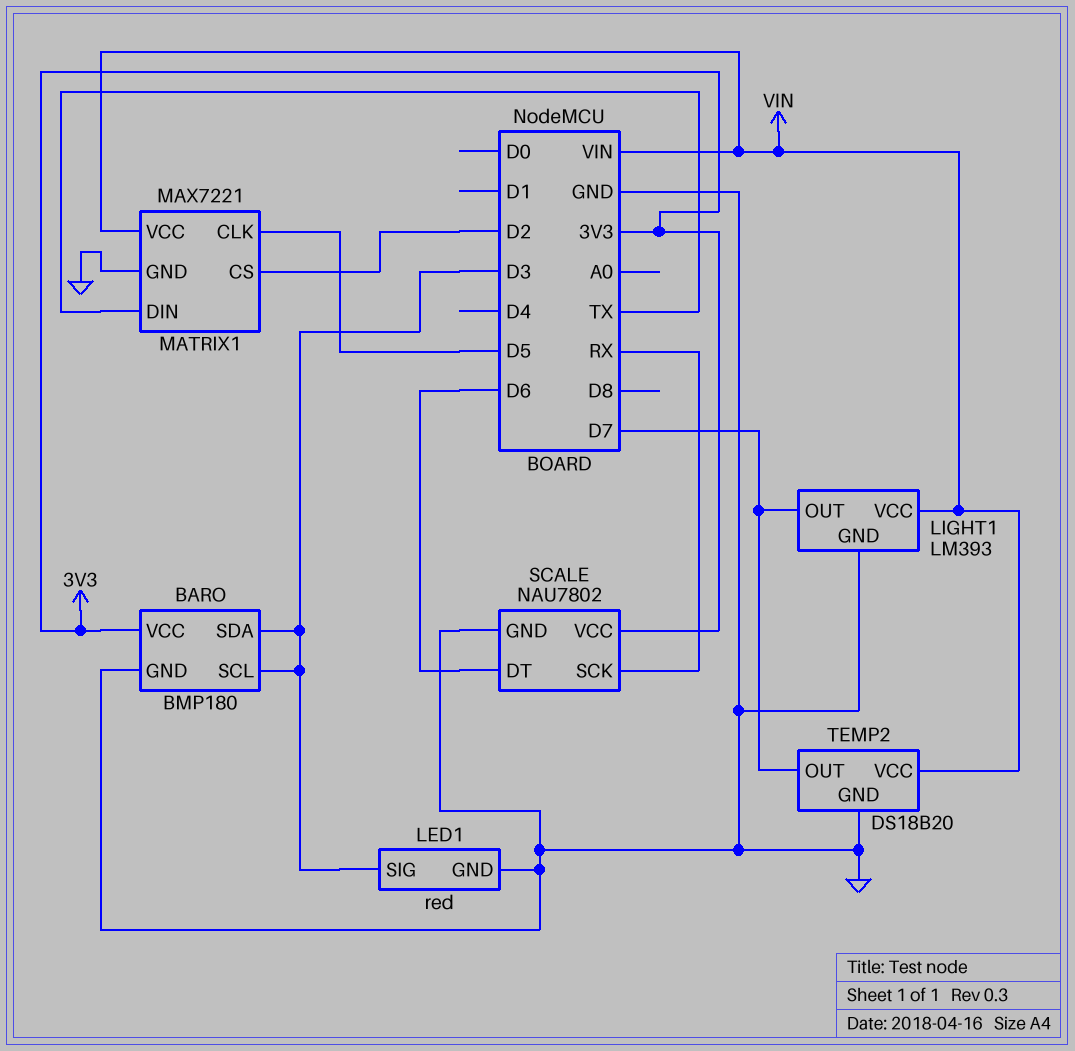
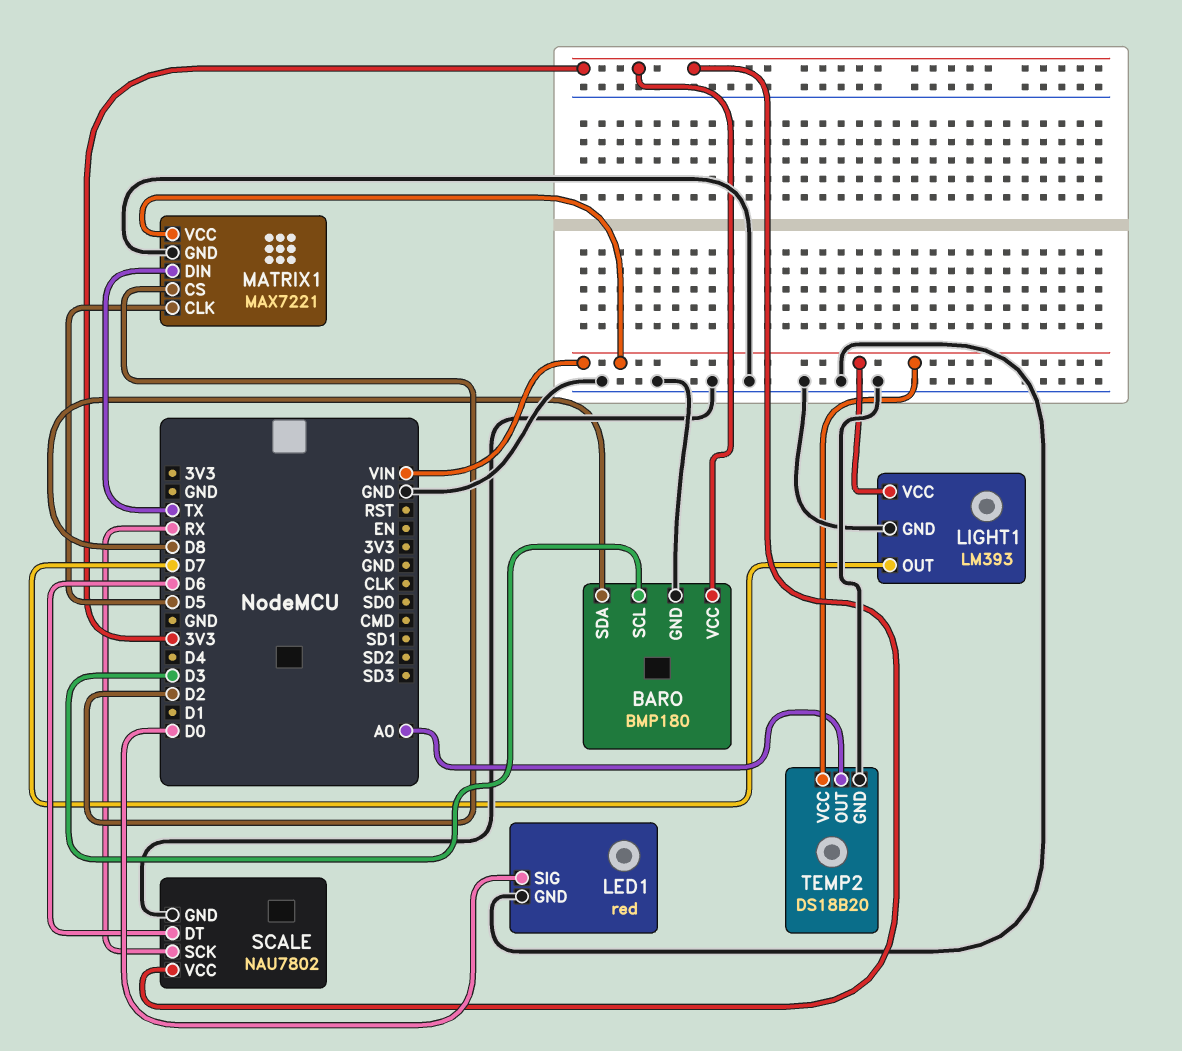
BARO pin SDA: D3 -> D8
LED1 pin SIG: D3 -> D0
TEMP2 pin OUT: D7 -> A0

